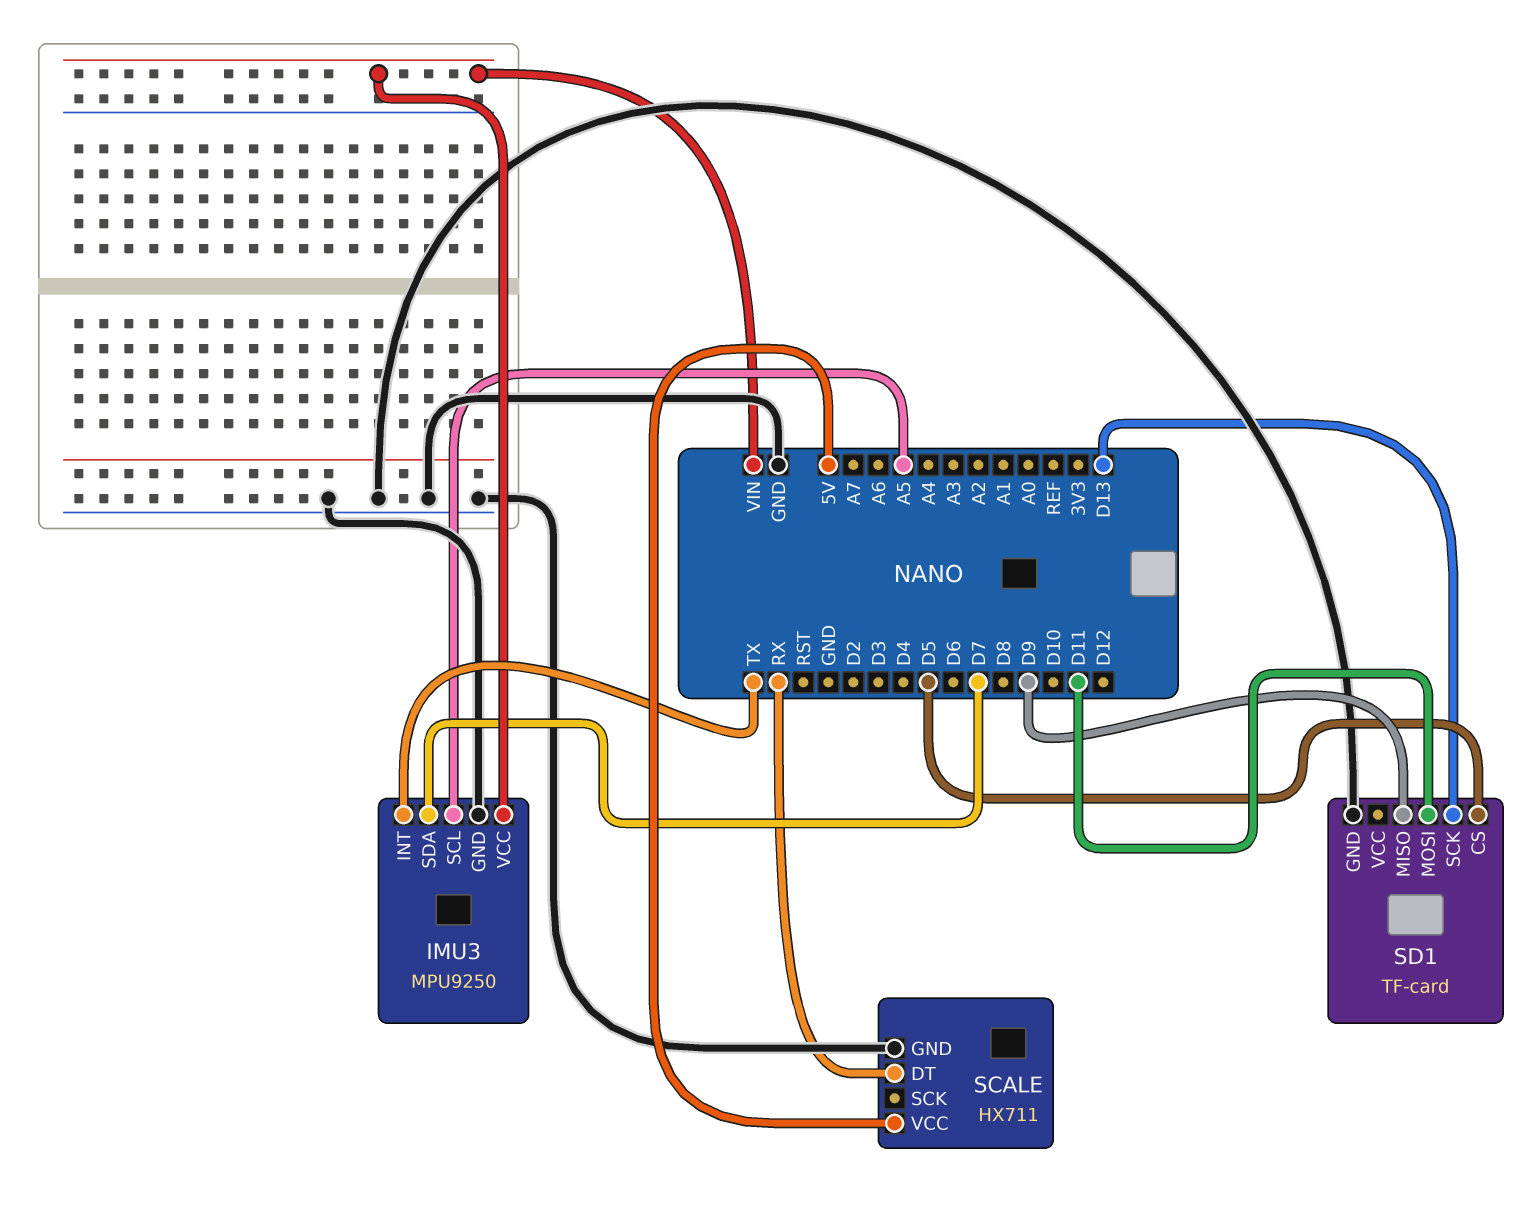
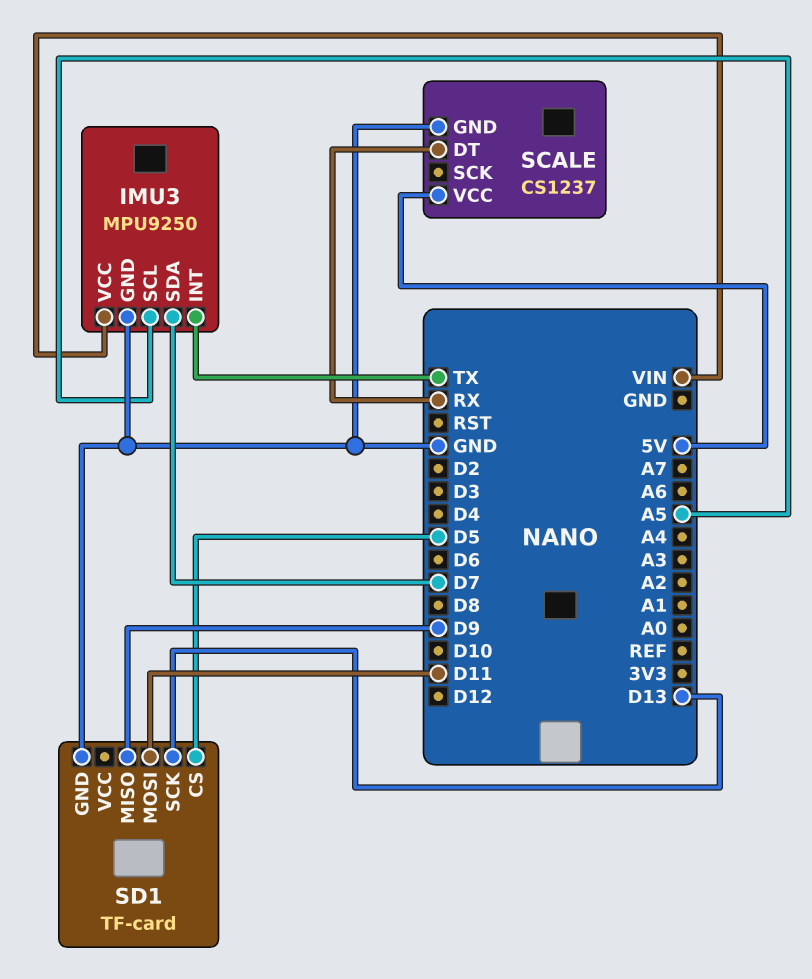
SCALE: HX711 -> CS1237

